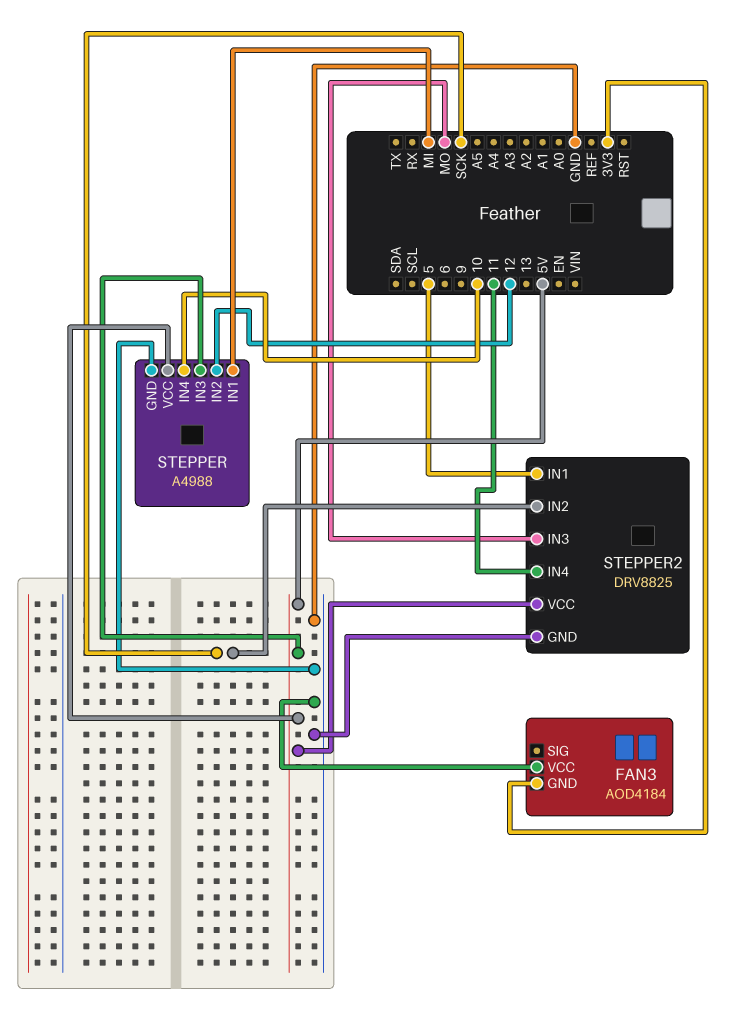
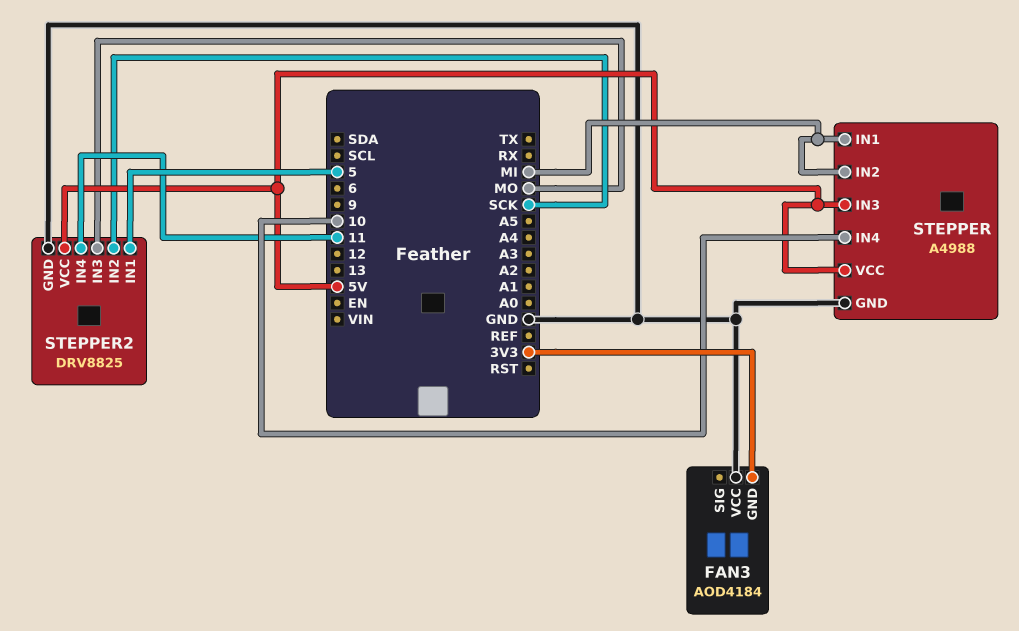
STEPPER pin IN2: 12 -> MI

